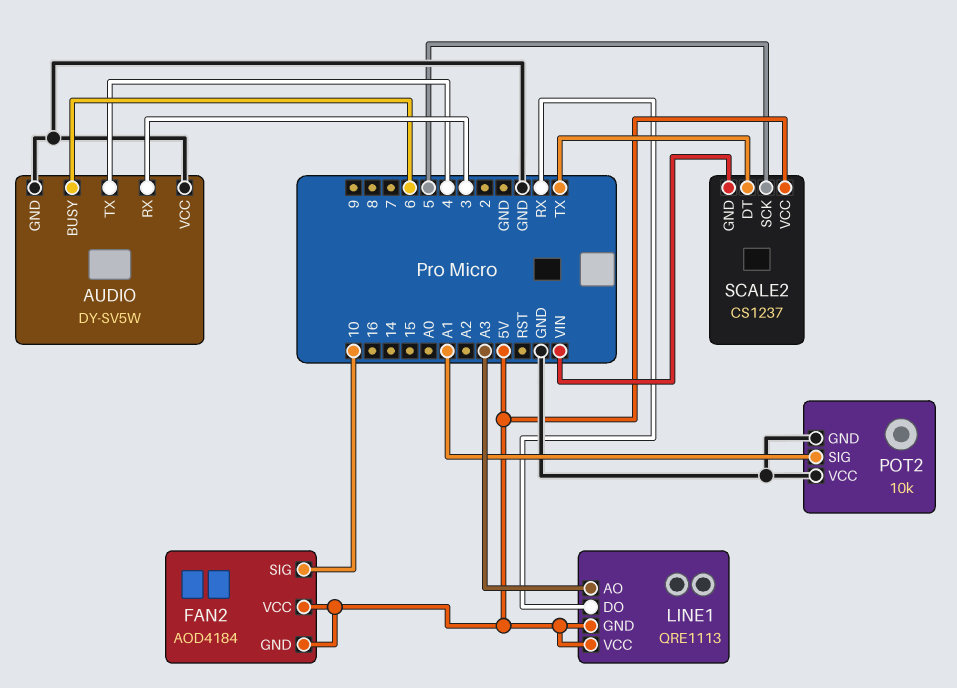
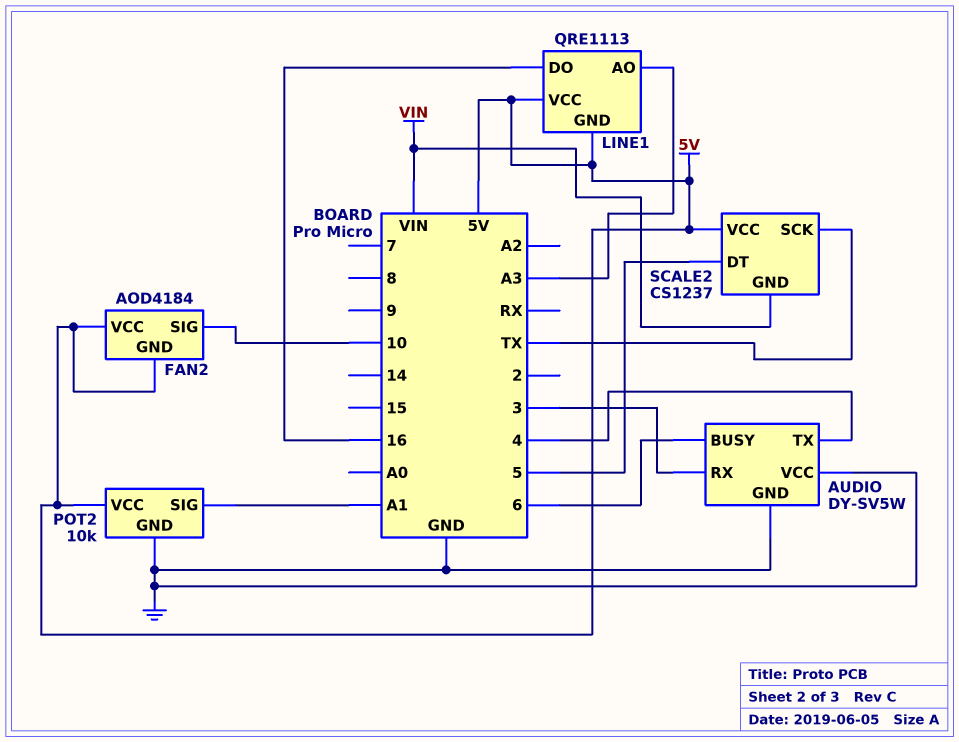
LINE1 pin DO: RX -> 16
POT2 pin VCC: GND -> 5V
SCALE2 pin DT: TX -> 5
SCALE2 pin SCK: 5 -> TX

